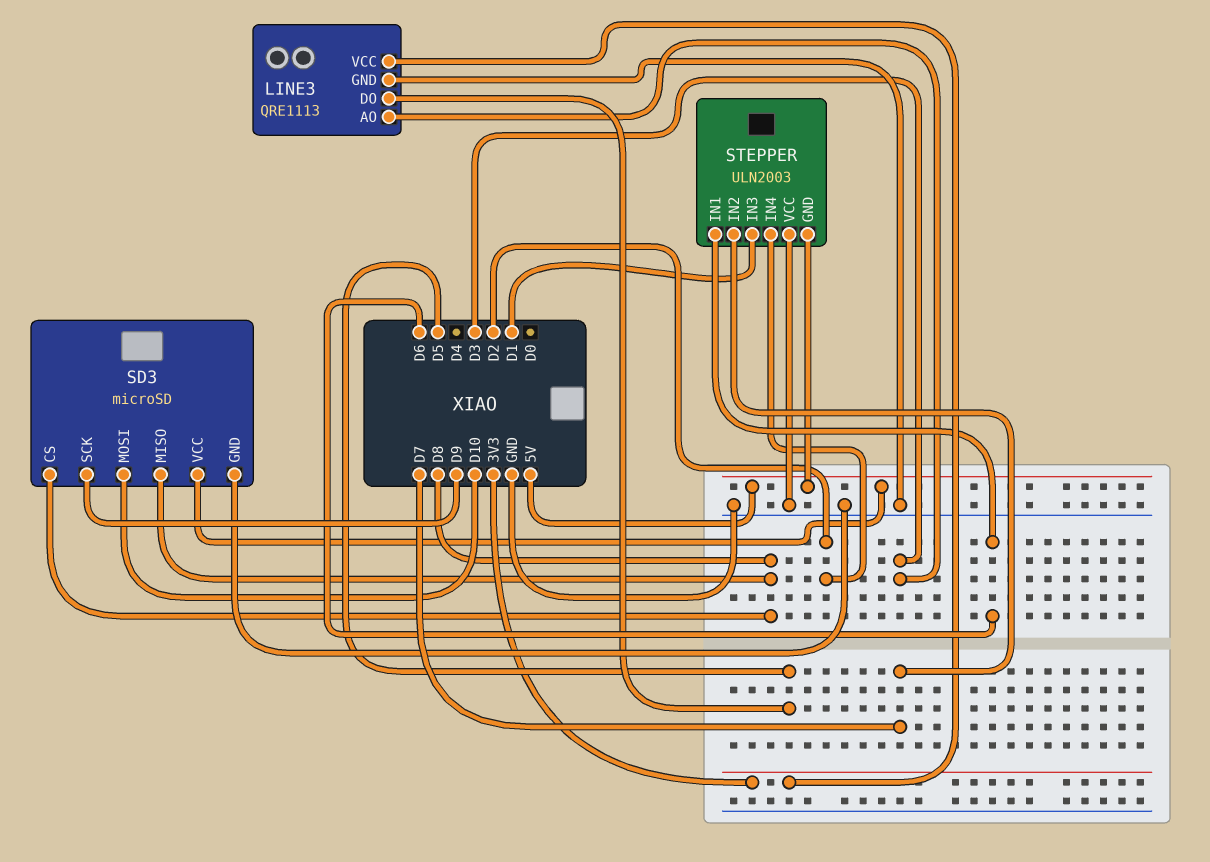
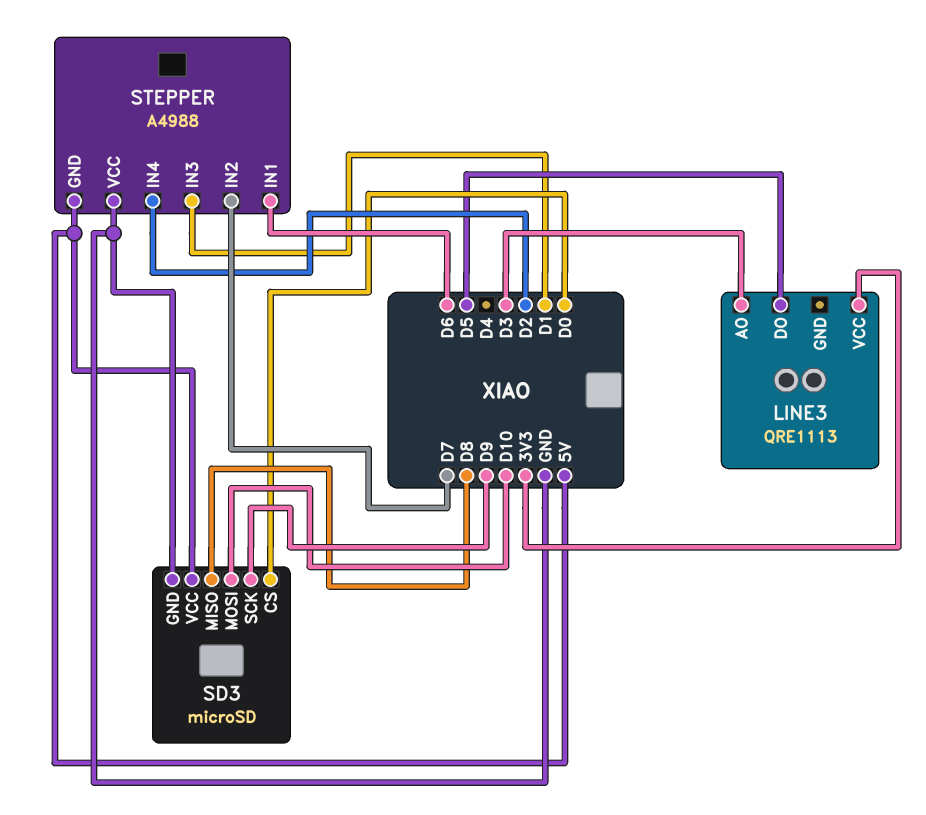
LINE3 pin GND: GND -> none
SD3 pin CS: D8 -> D0
STEPPER: ULN2003 -> A4988

